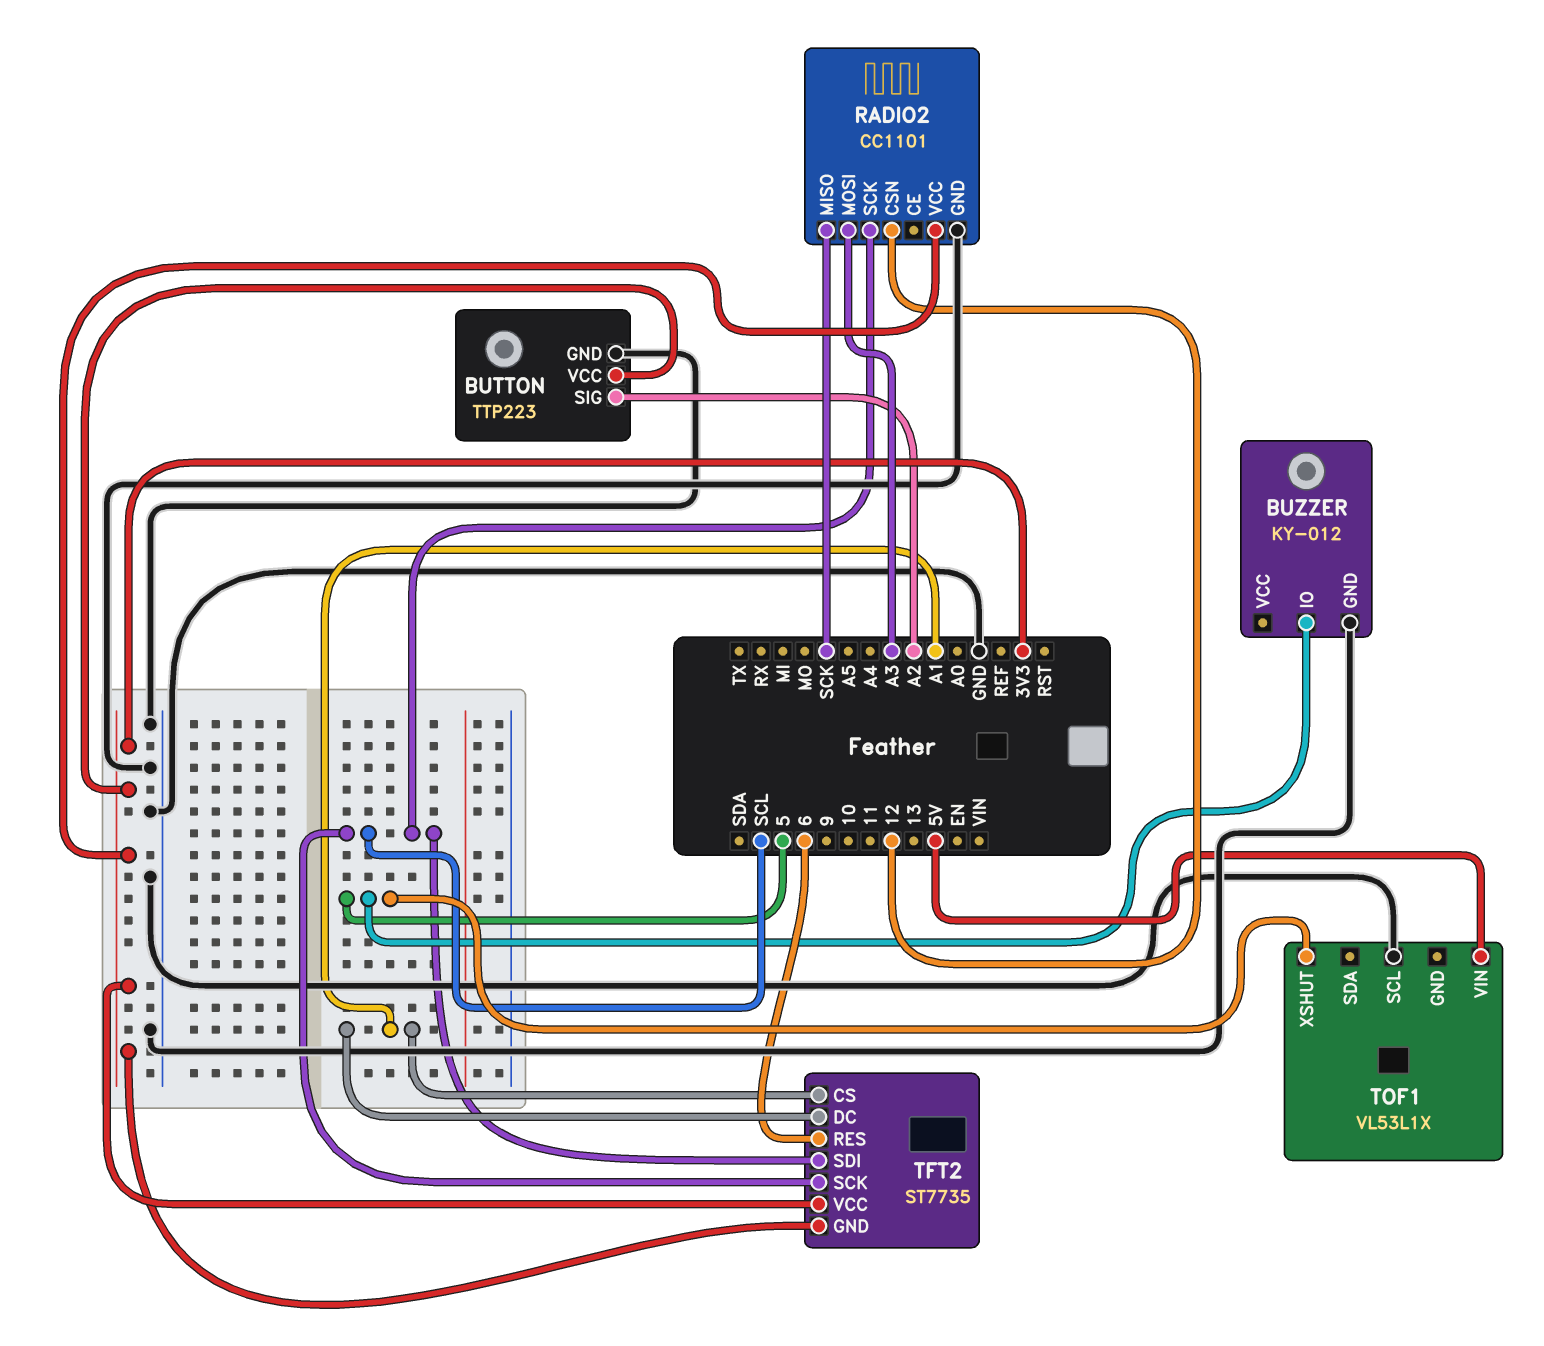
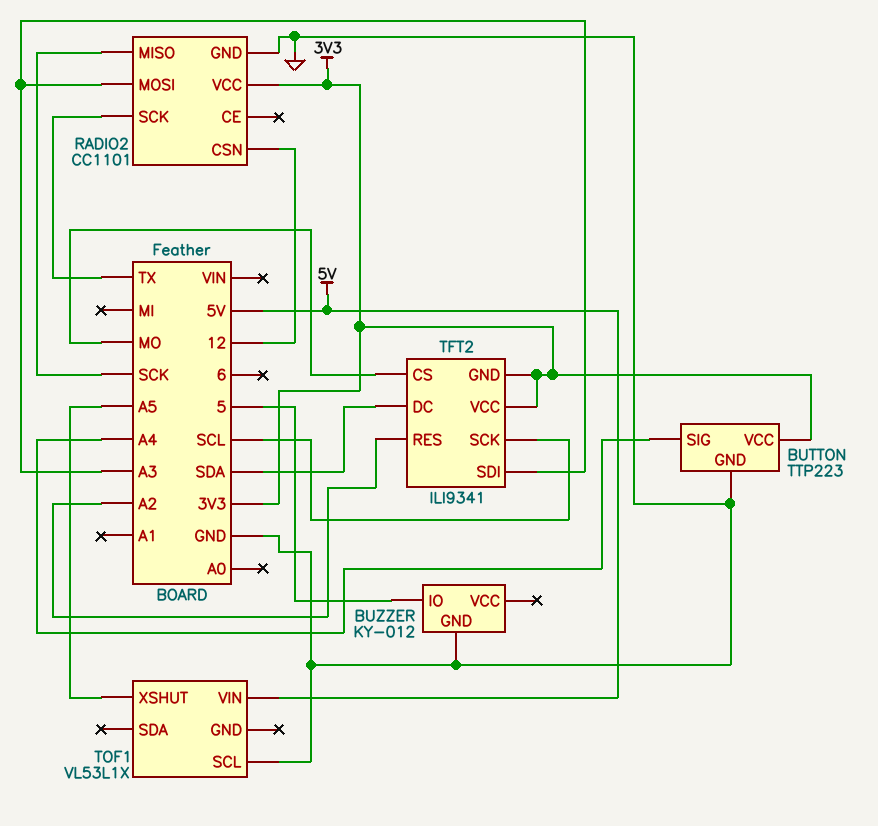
BUTTON pin SIG: A2 -> A4
RADIO2 pin SCK: SCL -> TX
TFT2: ST7735 -> ILI9341
TFT2 pin CS: A1 -> MO
TFT2 pin DC: A1 -> SDA
TFT2 pin RES: 6 -> A2
TFT2 pin SDI: SCL -> A3
TOF1 pin XSHUT: 5 -> A5

